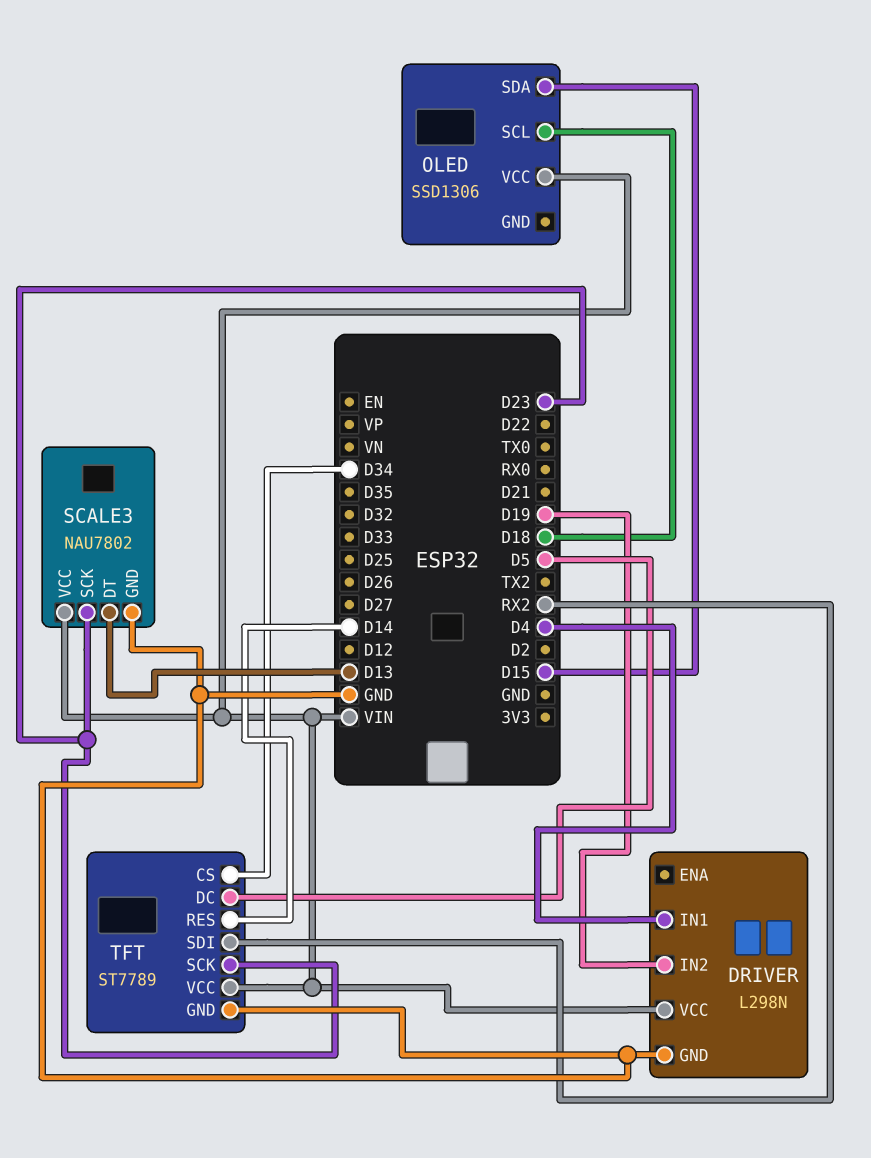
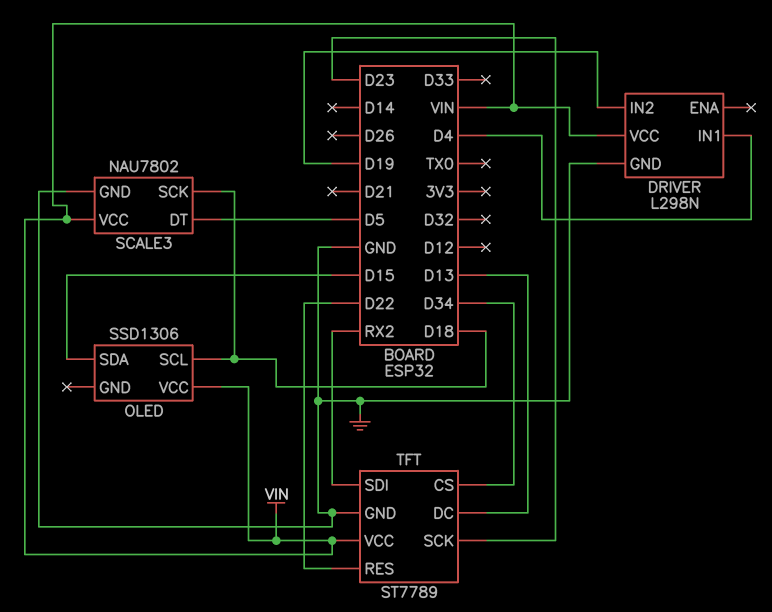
SCALE3 pin DT: D13 -> D5
SCALE3 pin SCK: D23 -> D18
TFT pin DC: D5 -> D13
TFT pin RES: D14 -> D22

